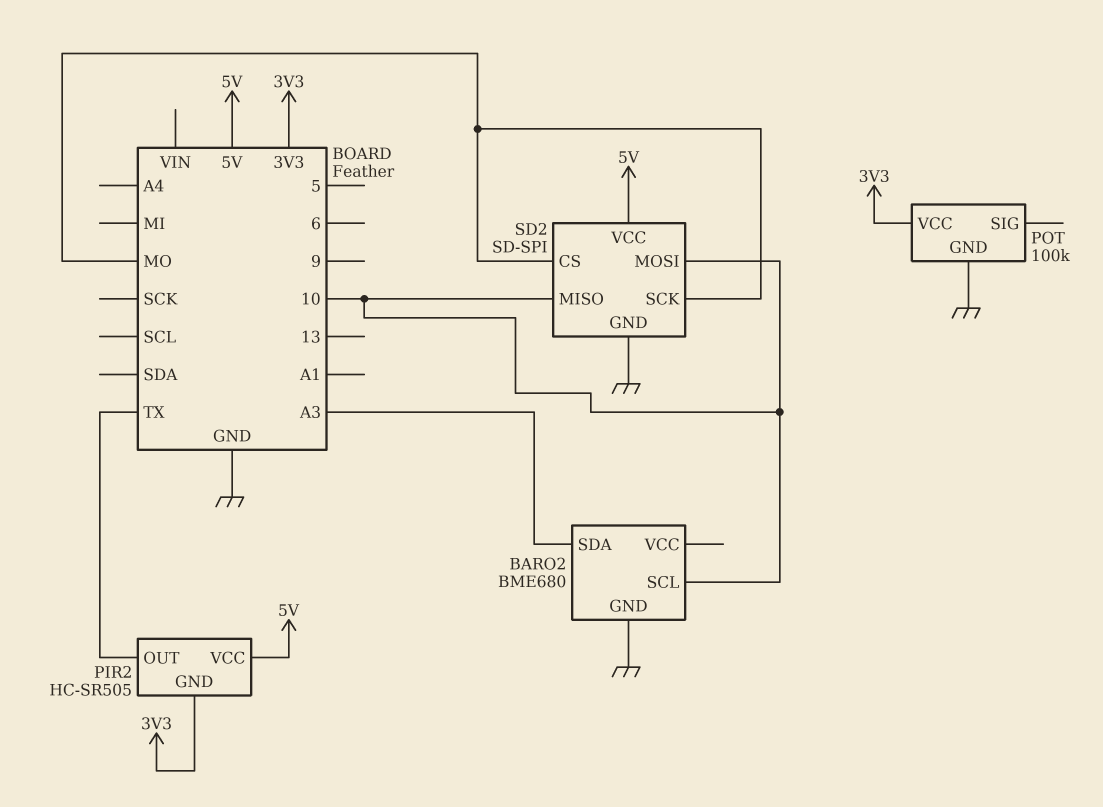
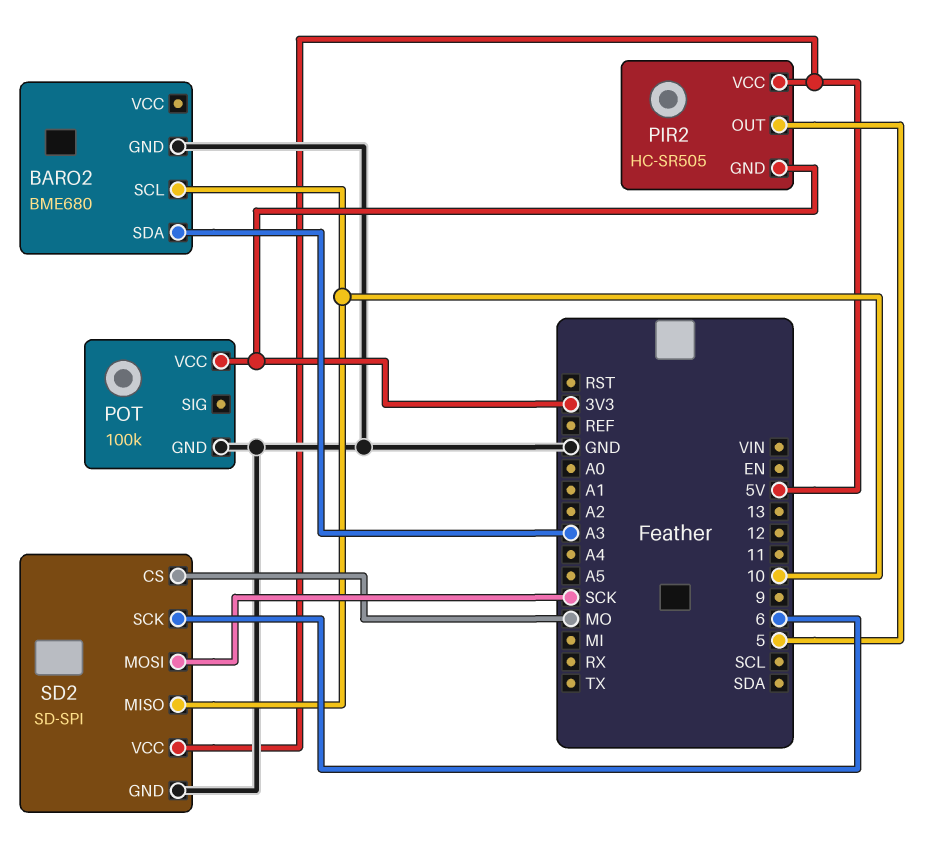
PIR2 pin OUT: TX -> 5
SD2 pin MOSI: 10 -> SCK
SD2 pin SCK: MO -> 6

